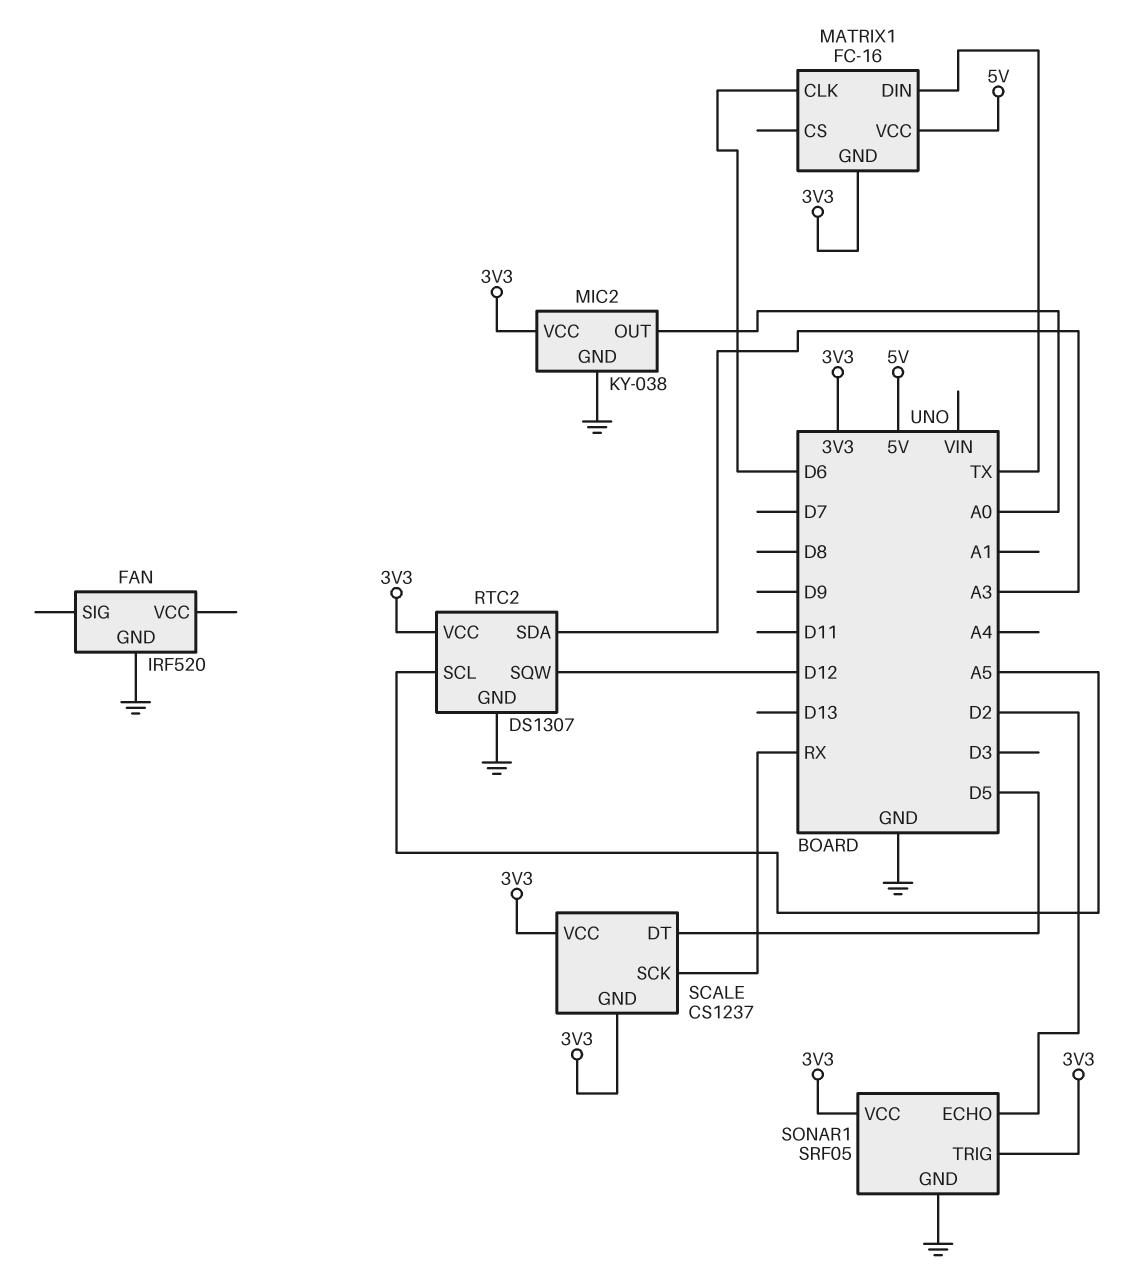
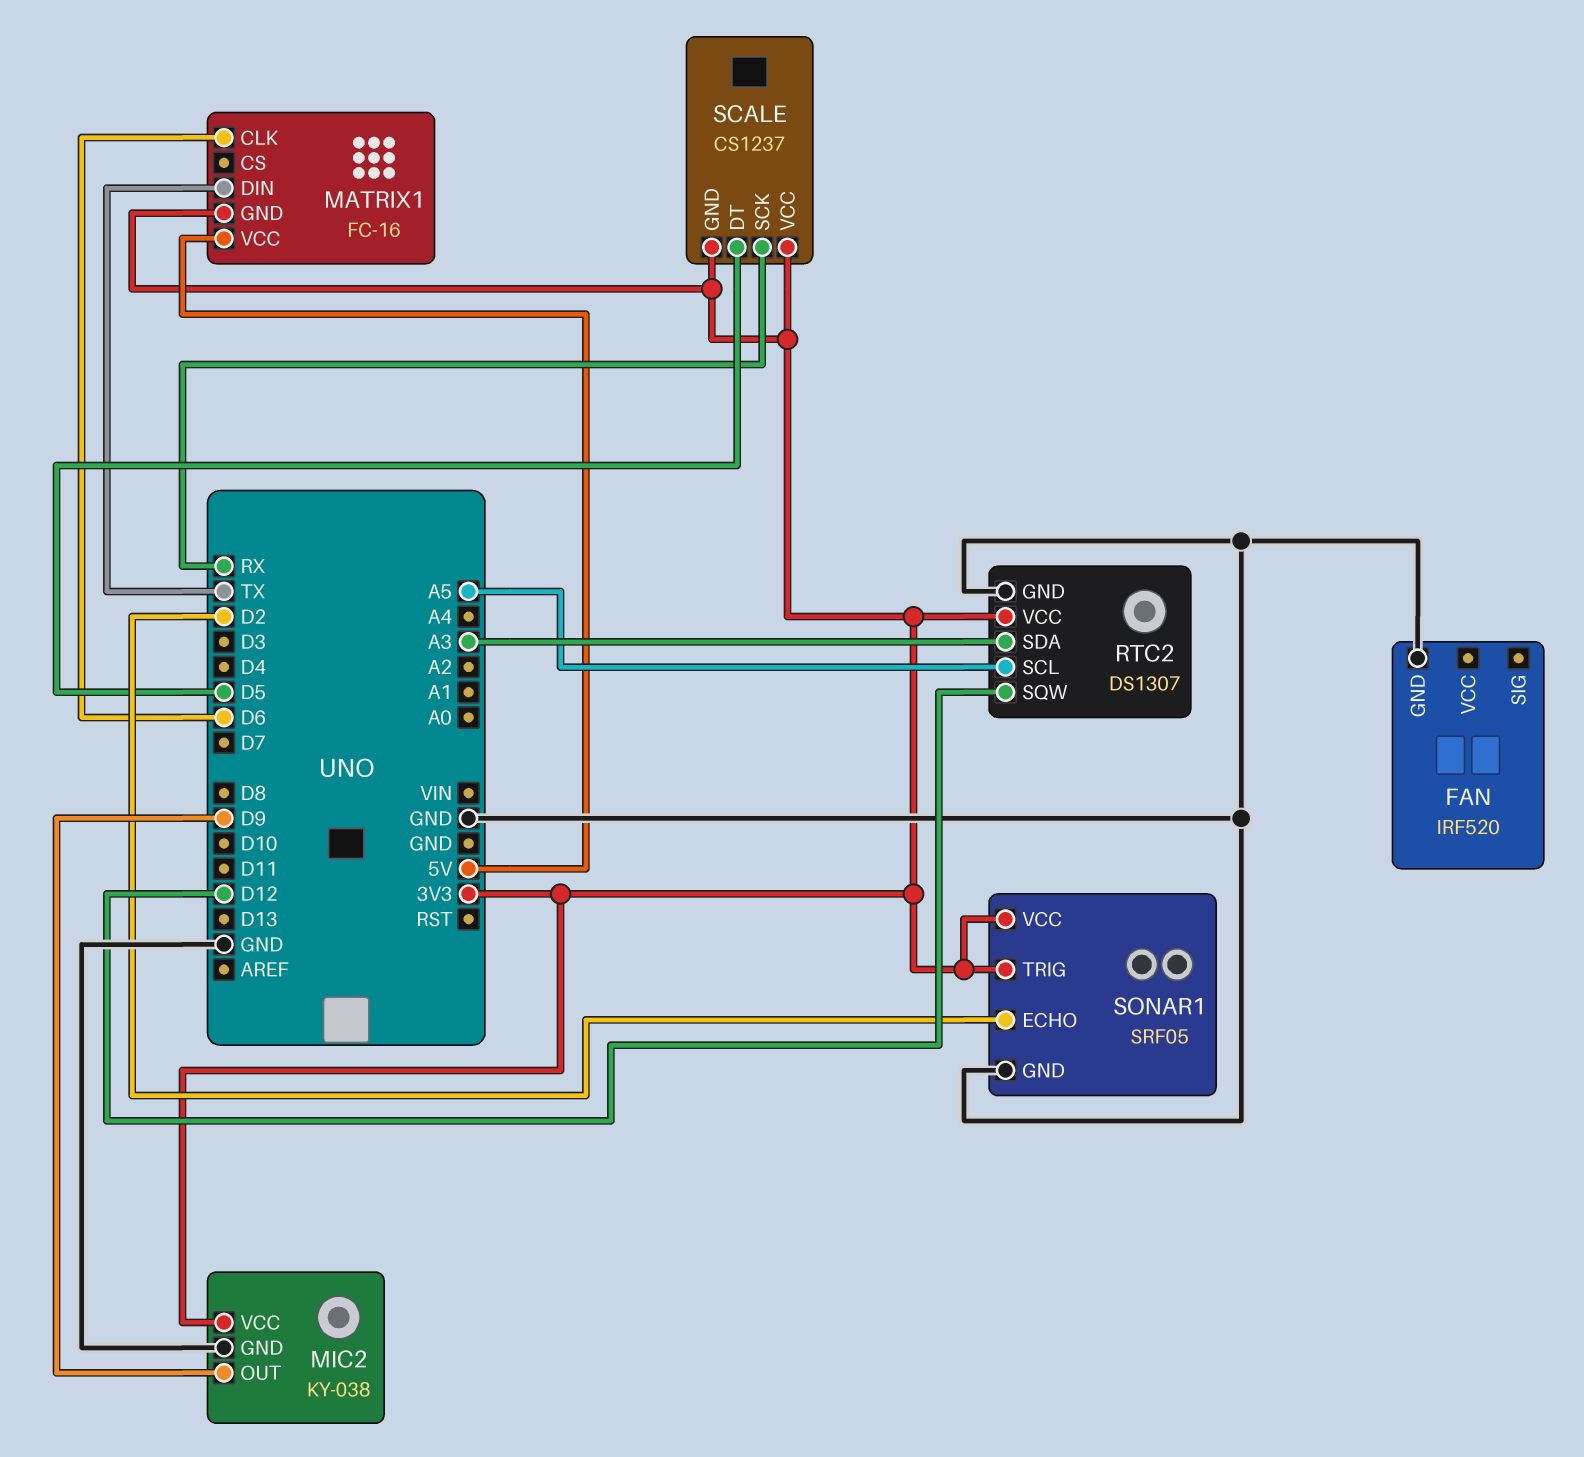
MIC2 pin OUT: A0 -> D9

